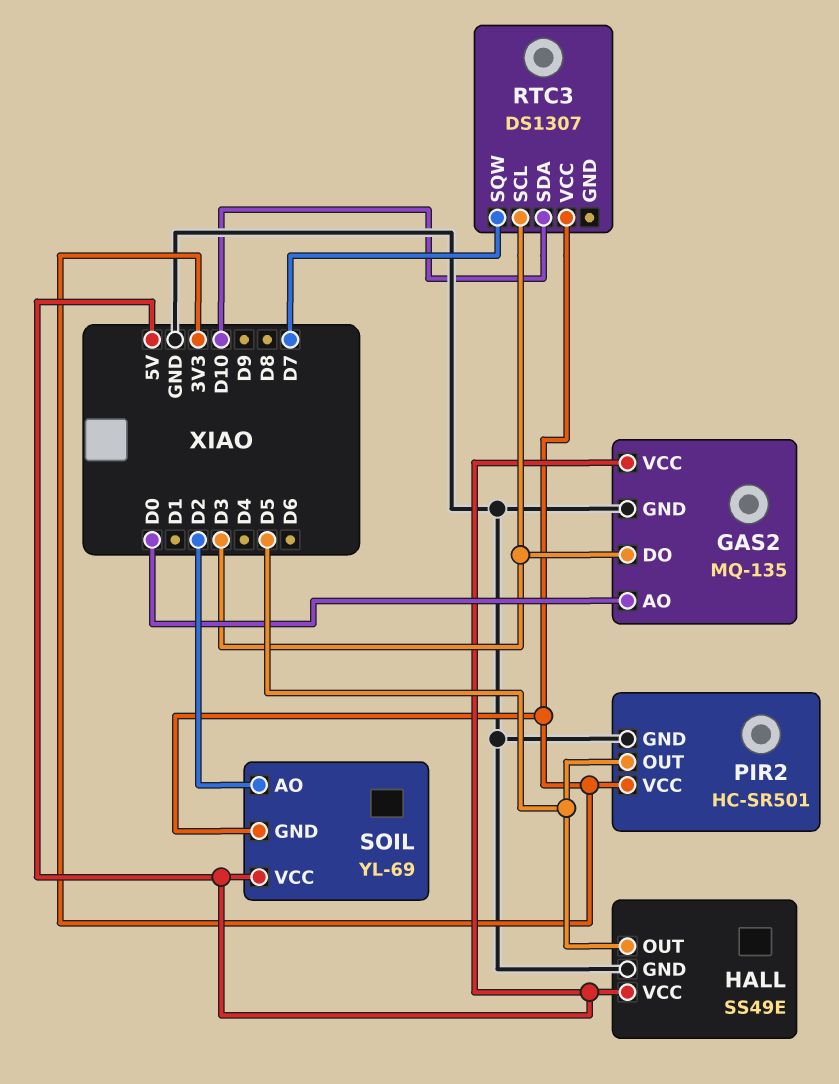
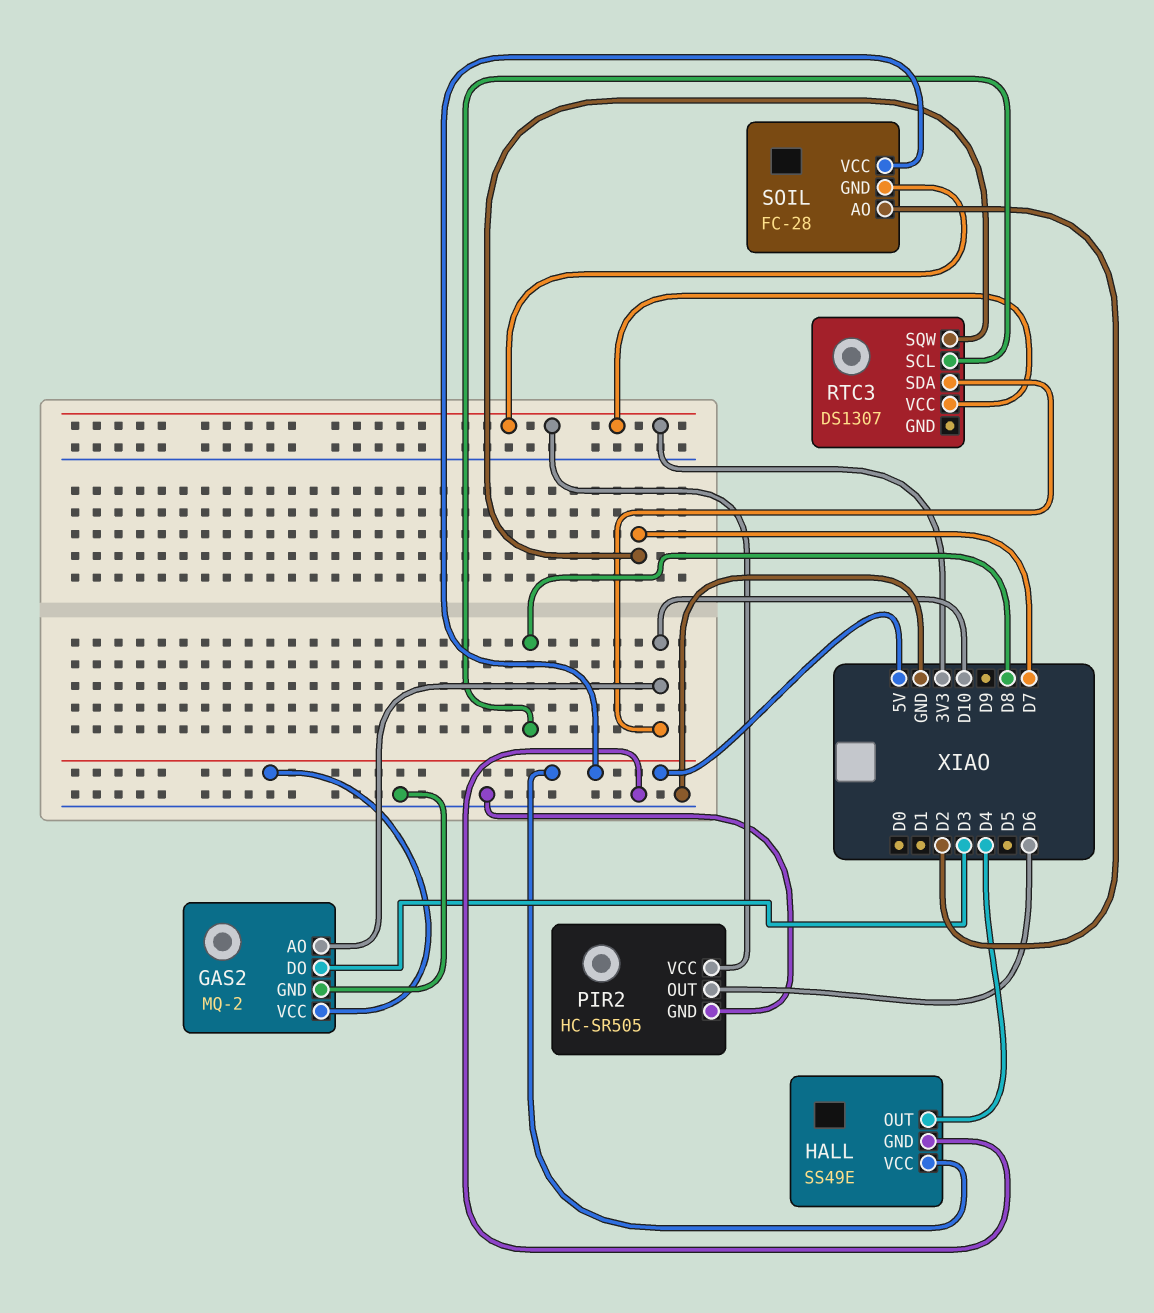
GAS2: MQ-135 -> MQ-2
GAS2 pin AO: D0 -> D10
HALL pin OUT: D5 -> D4
PIR2: HC-SR501 -> HC-SR505
PIR2 pin OUT: D5 -> D6
RTC3 pin SCL: D3 -> D8
SOIL: YL-69 -> FC-28

